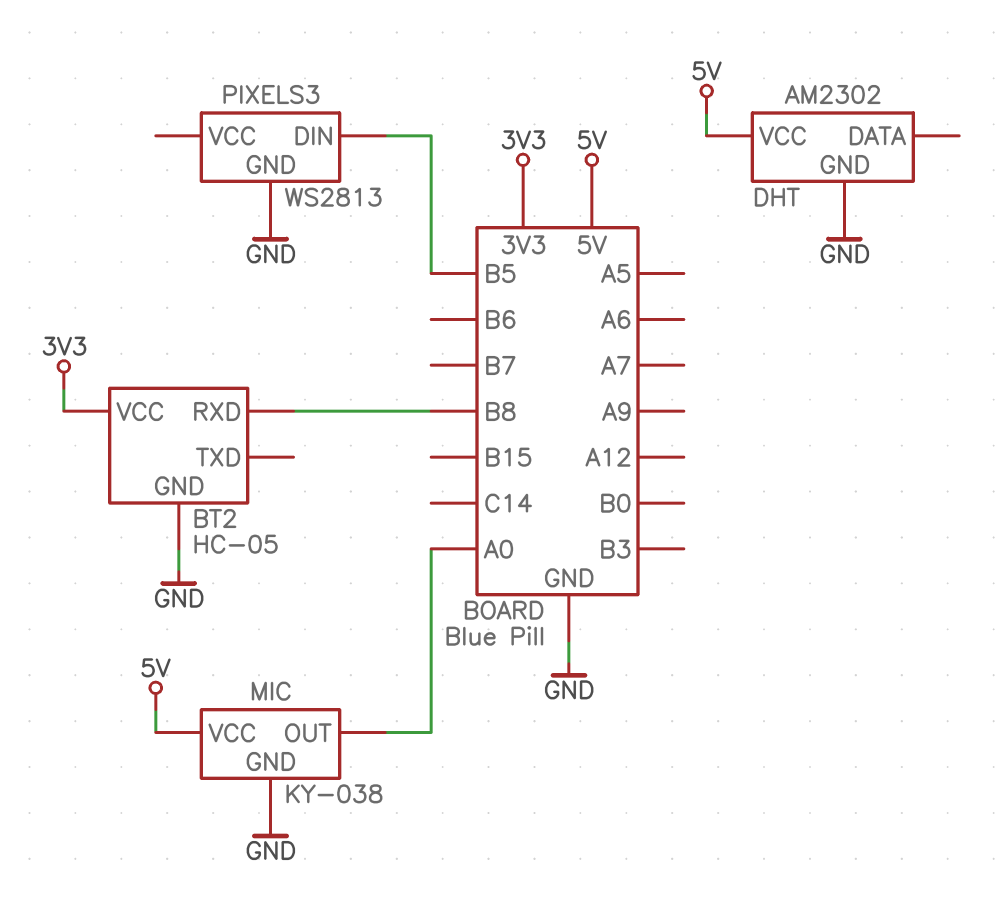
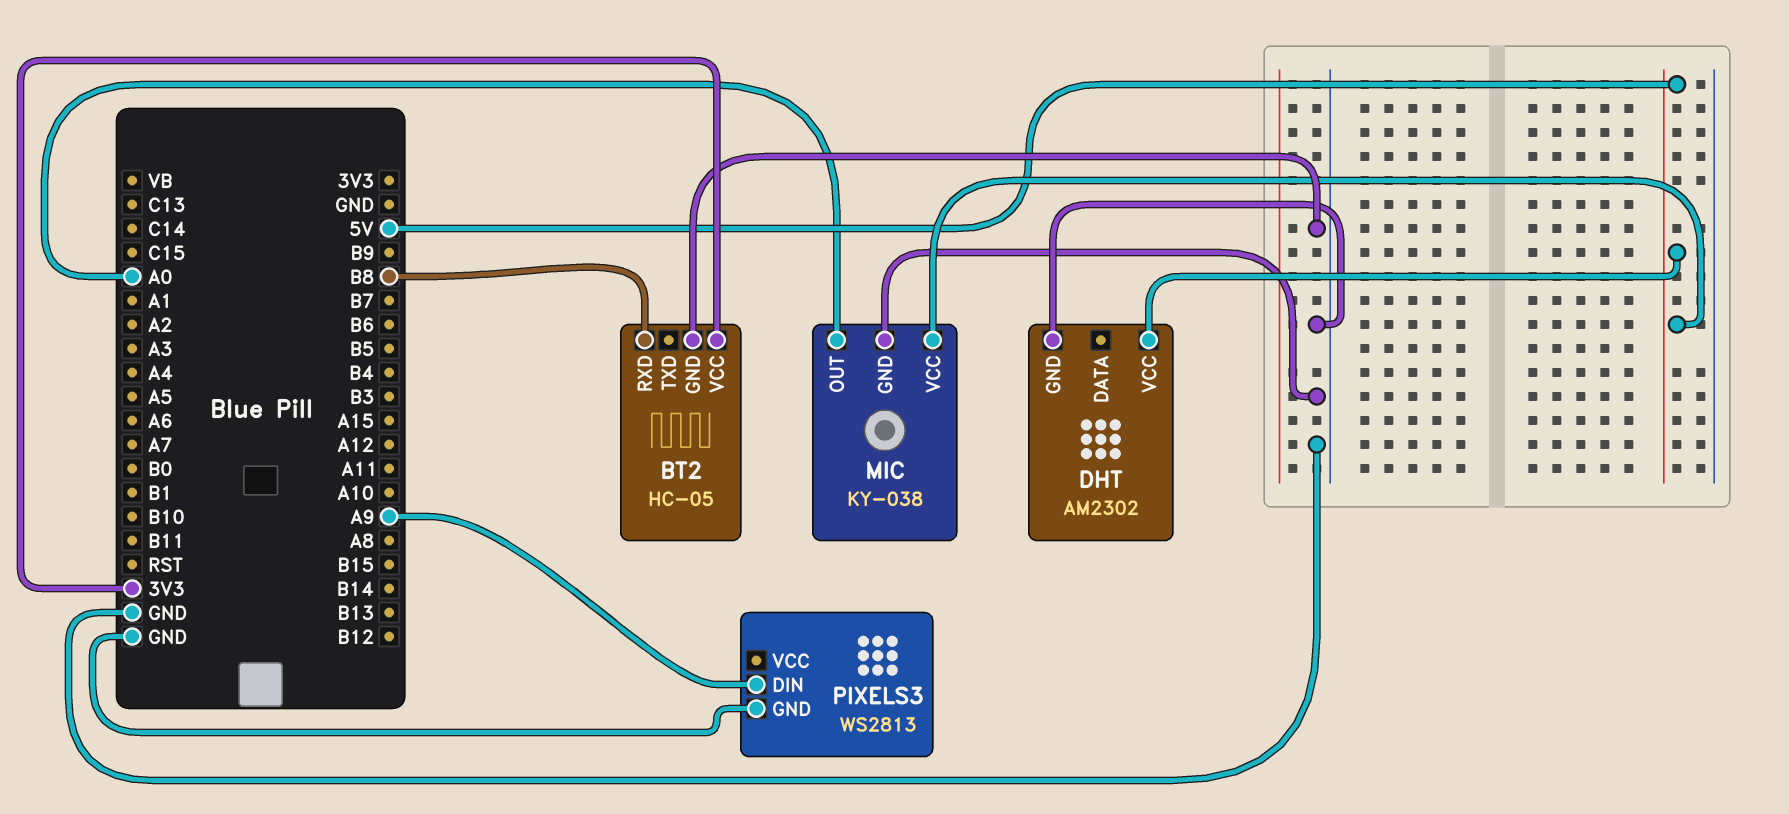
PIXELS3 pin DIN: B5 -> A9

